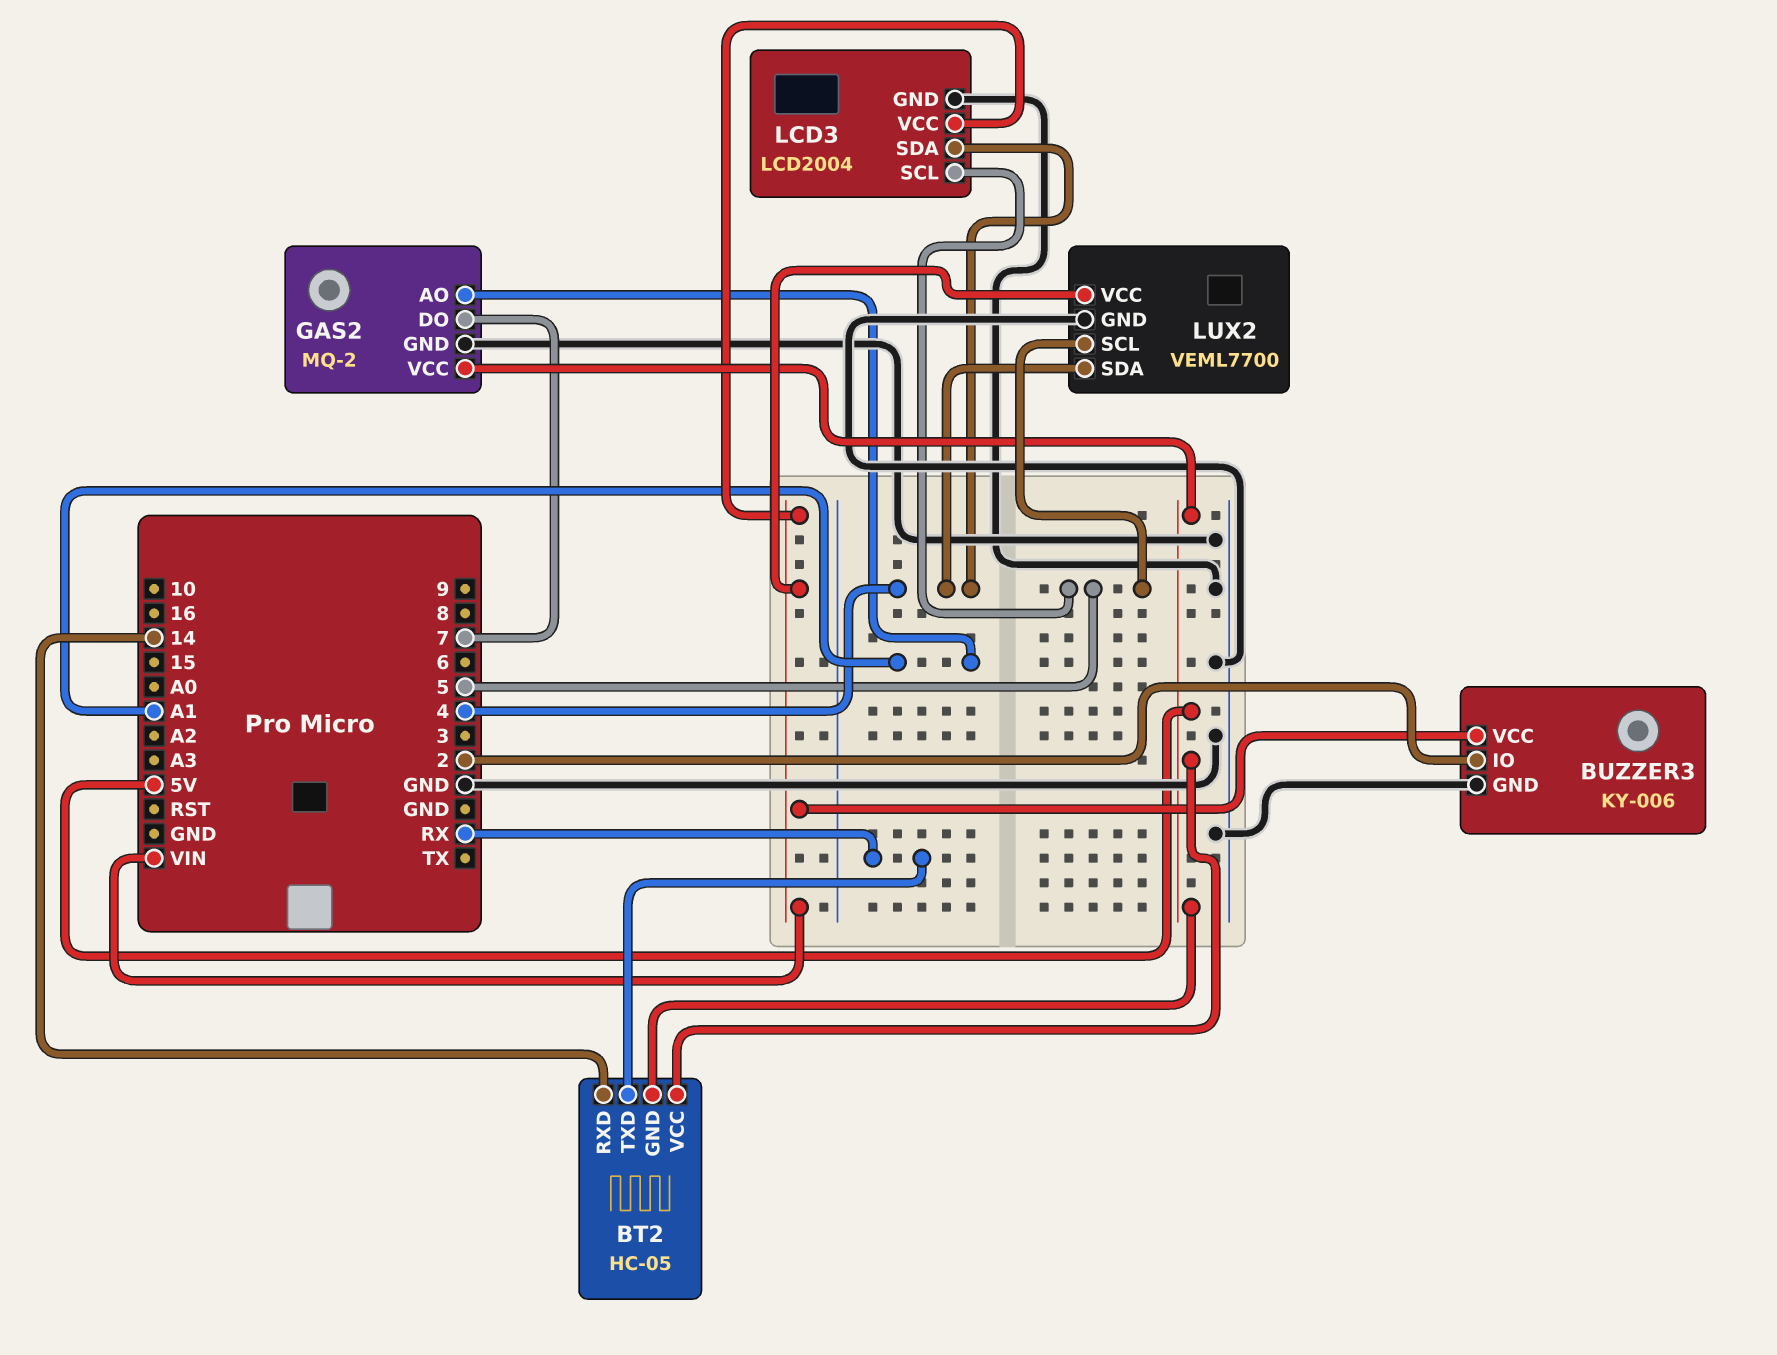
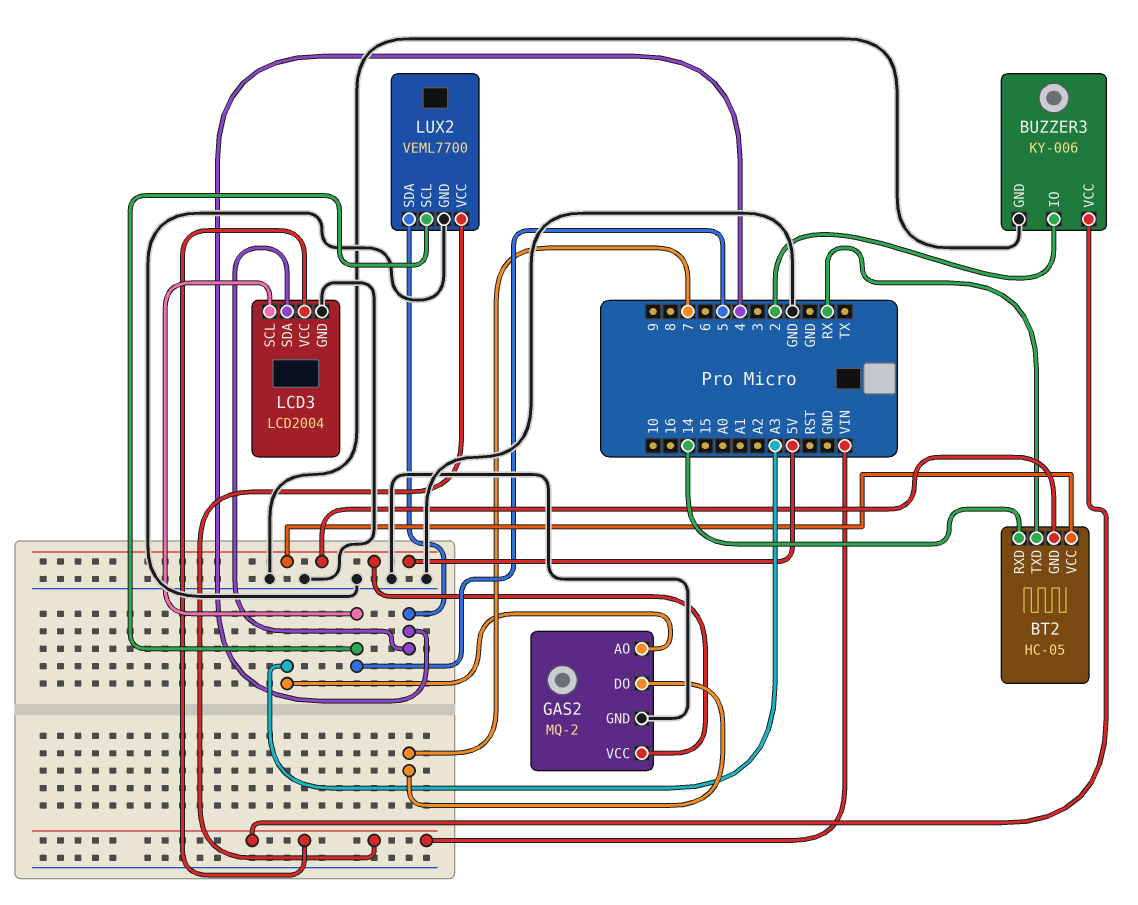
GAS2 pin AO: A1 -> A3

